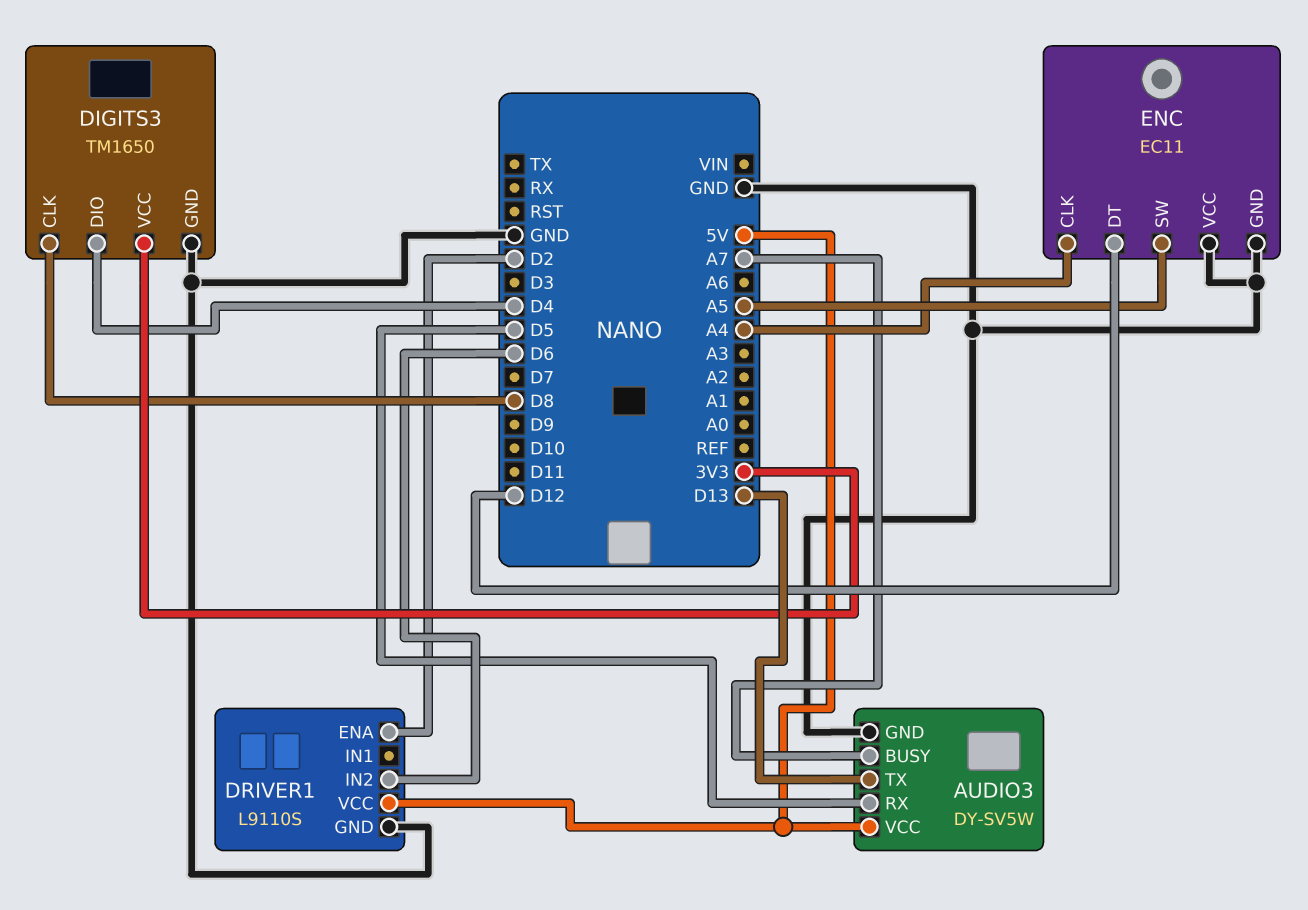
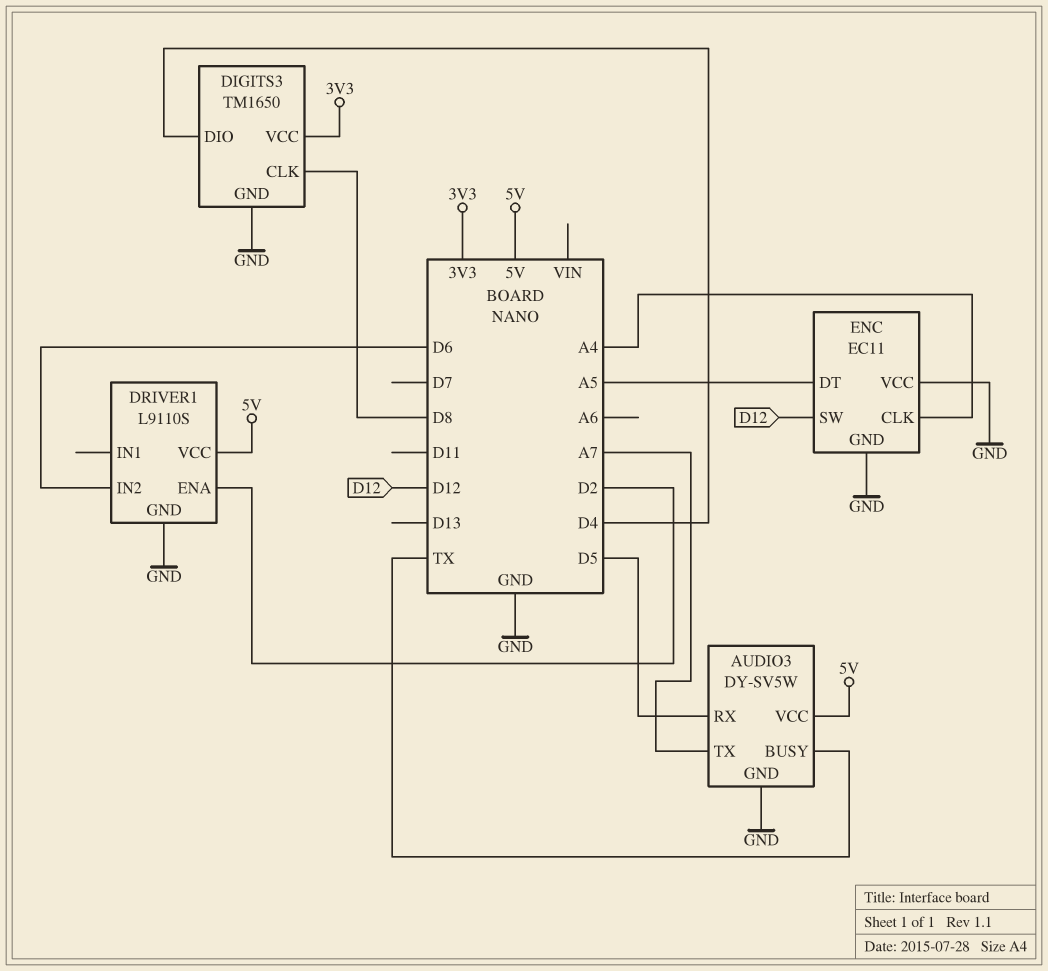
AUDIO3 pin BUSY: A7 -> TX
AUDIO3 pin TX: D13 -> A7
ENC pin DT: D12 -> A5
ENC pin SW: A5 -> D12

